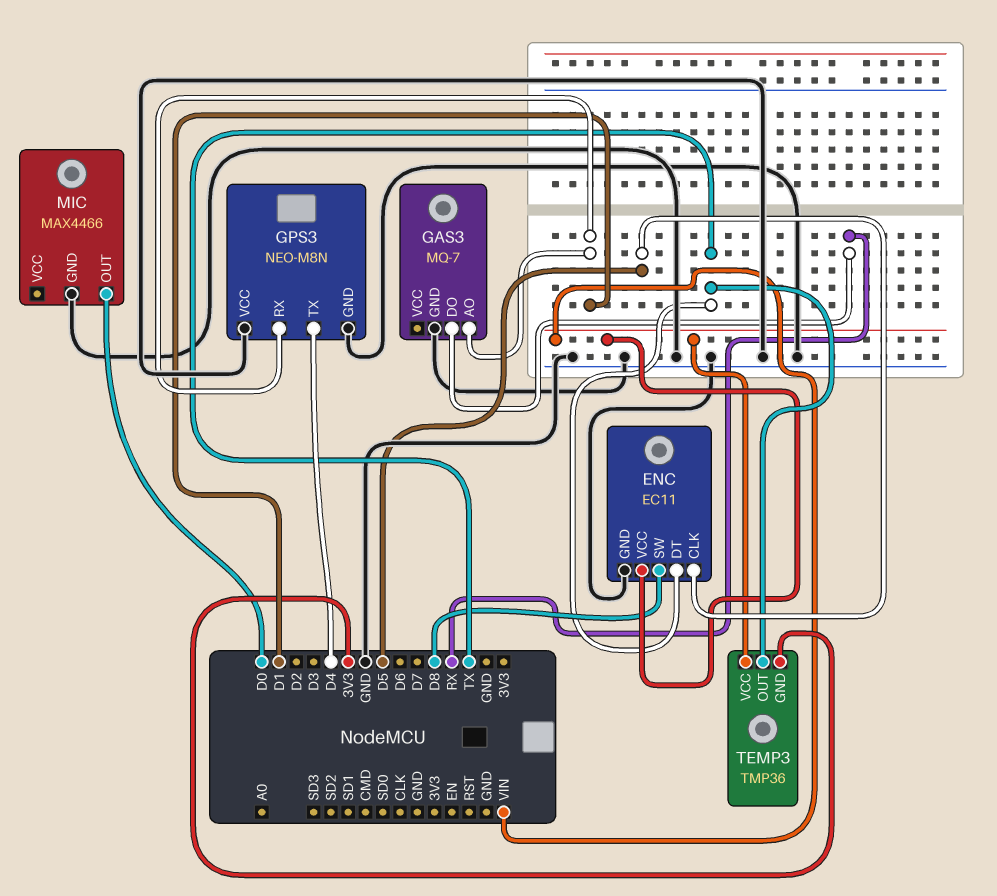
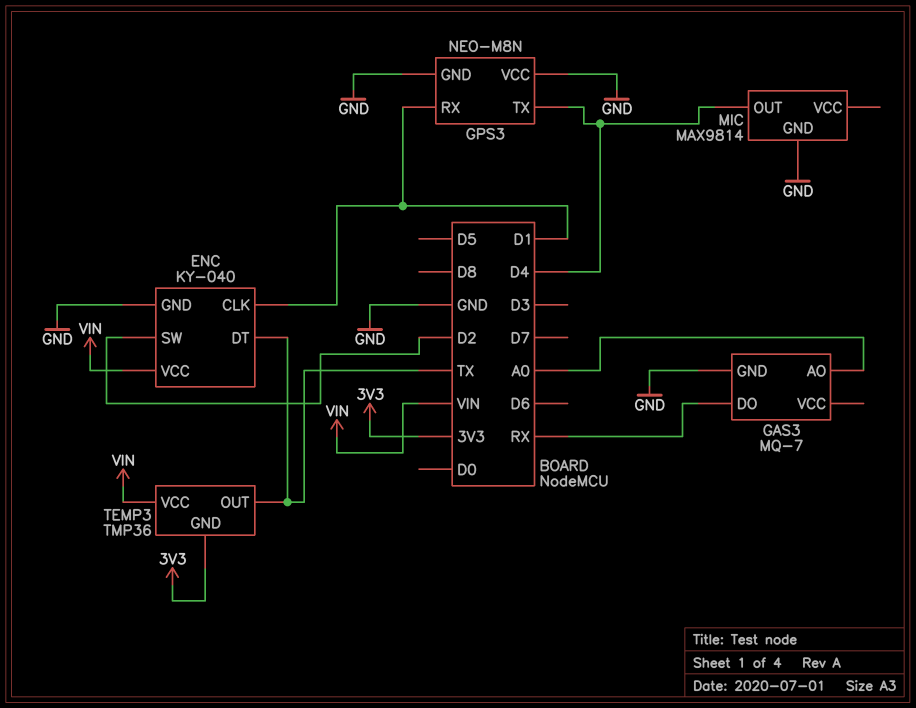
ENC: EC11 -> KY-040
ENC pin CLK: D5 -> D1
ENC pin SW: D8 -> D2
GAS3 pin AO: D1 -> A0
MIC: MAX4466 -> MAX9814
MIC pin OUT: D0 -> D4

